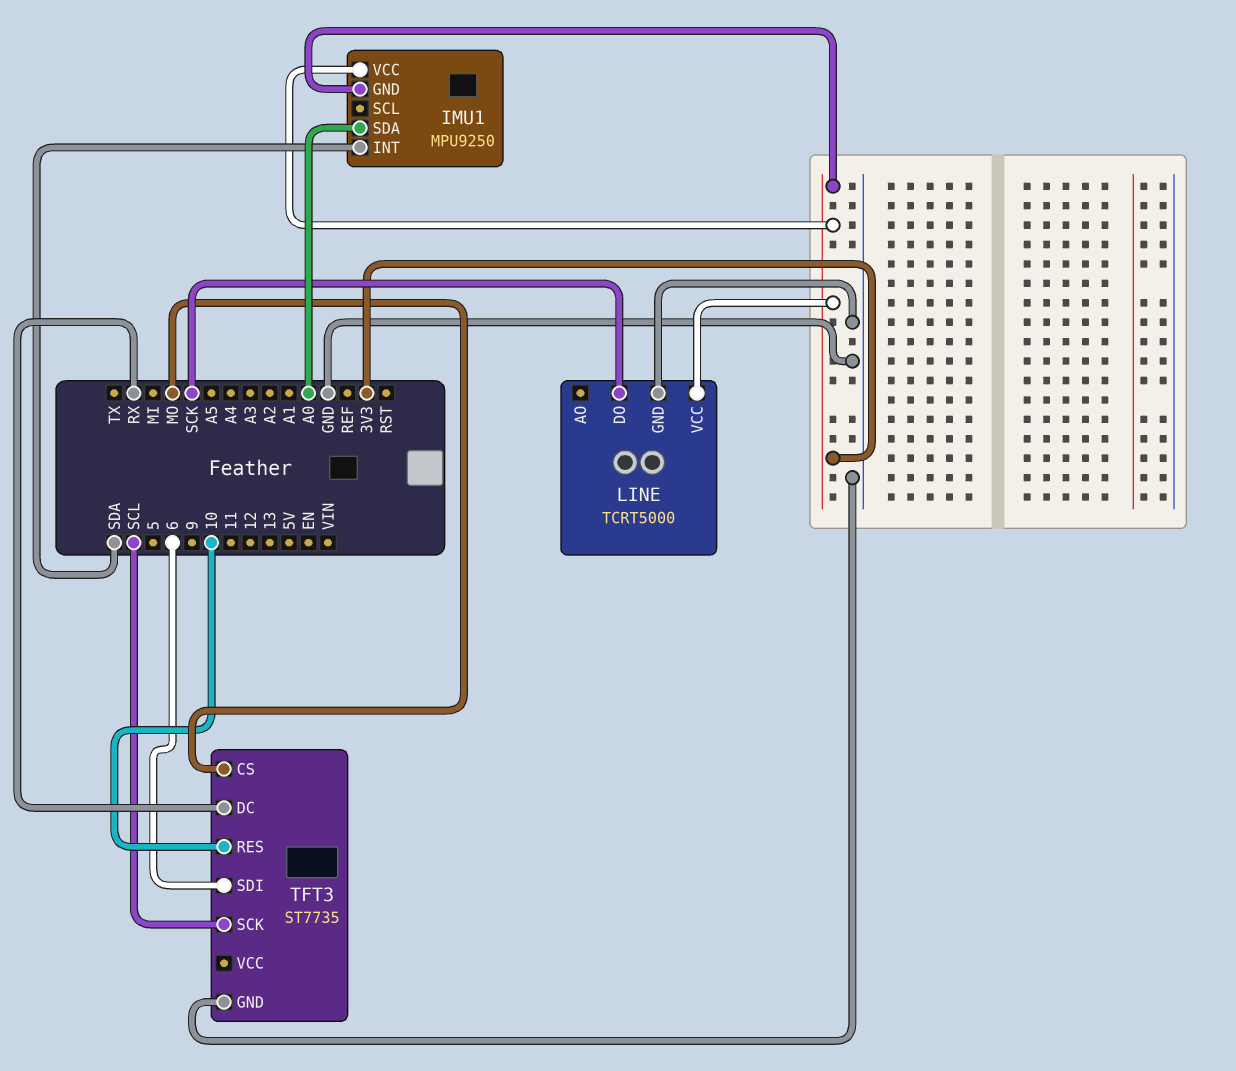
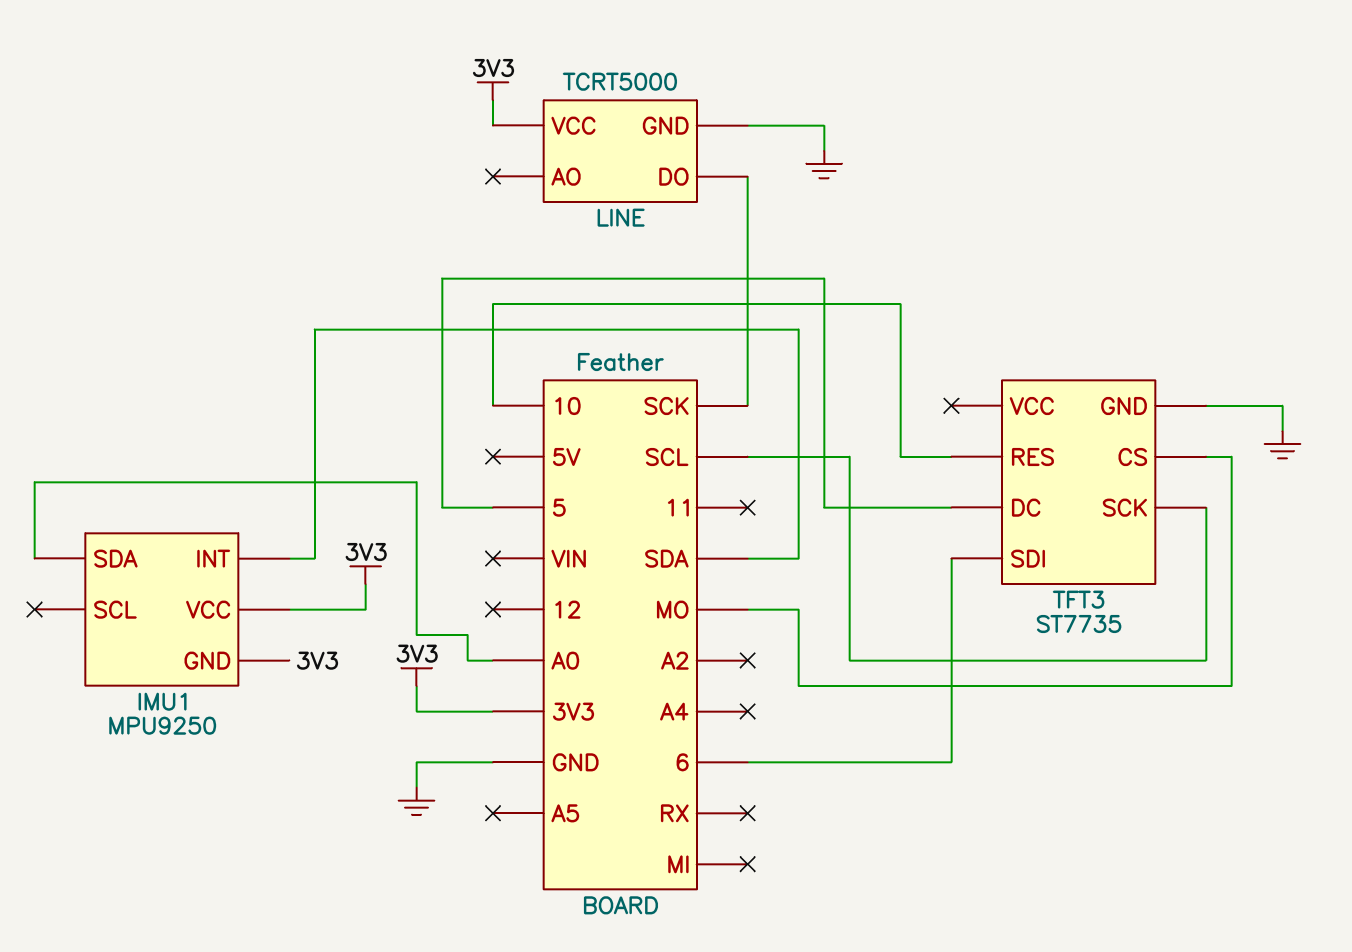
TFT3 pin DC: RX -> 5

